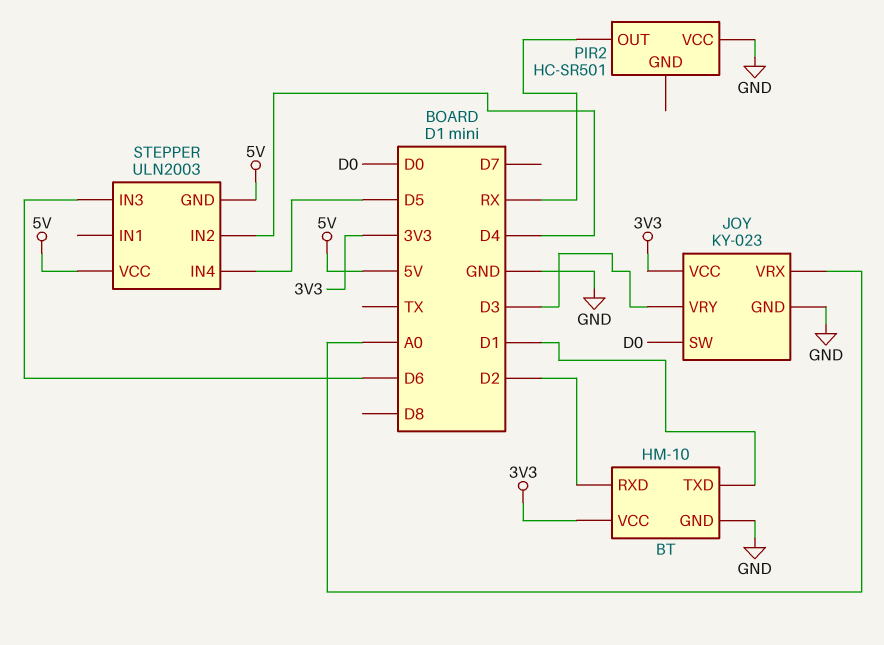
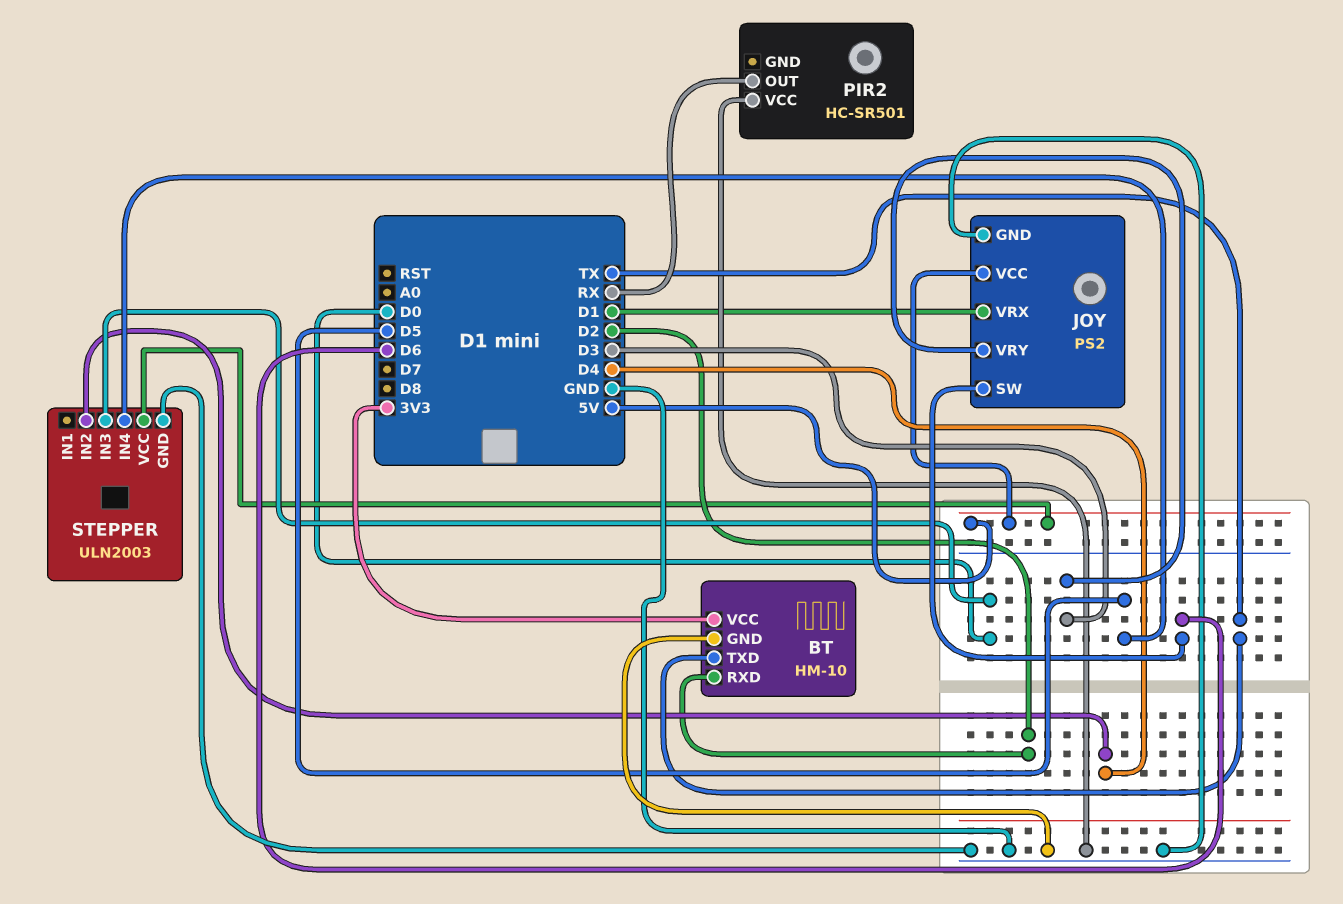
BT pin TXD: D1 -> TX
JOY: KY-023 -> PS2
JOY pin SW: D0 -> D6
JOY pin VCC: 3V3 -> 5V
JOY pin VRX: A0 -> D1
STEPPER pin GND: 5V -> GND
STEPPER pin IN3: D6 -> D0

